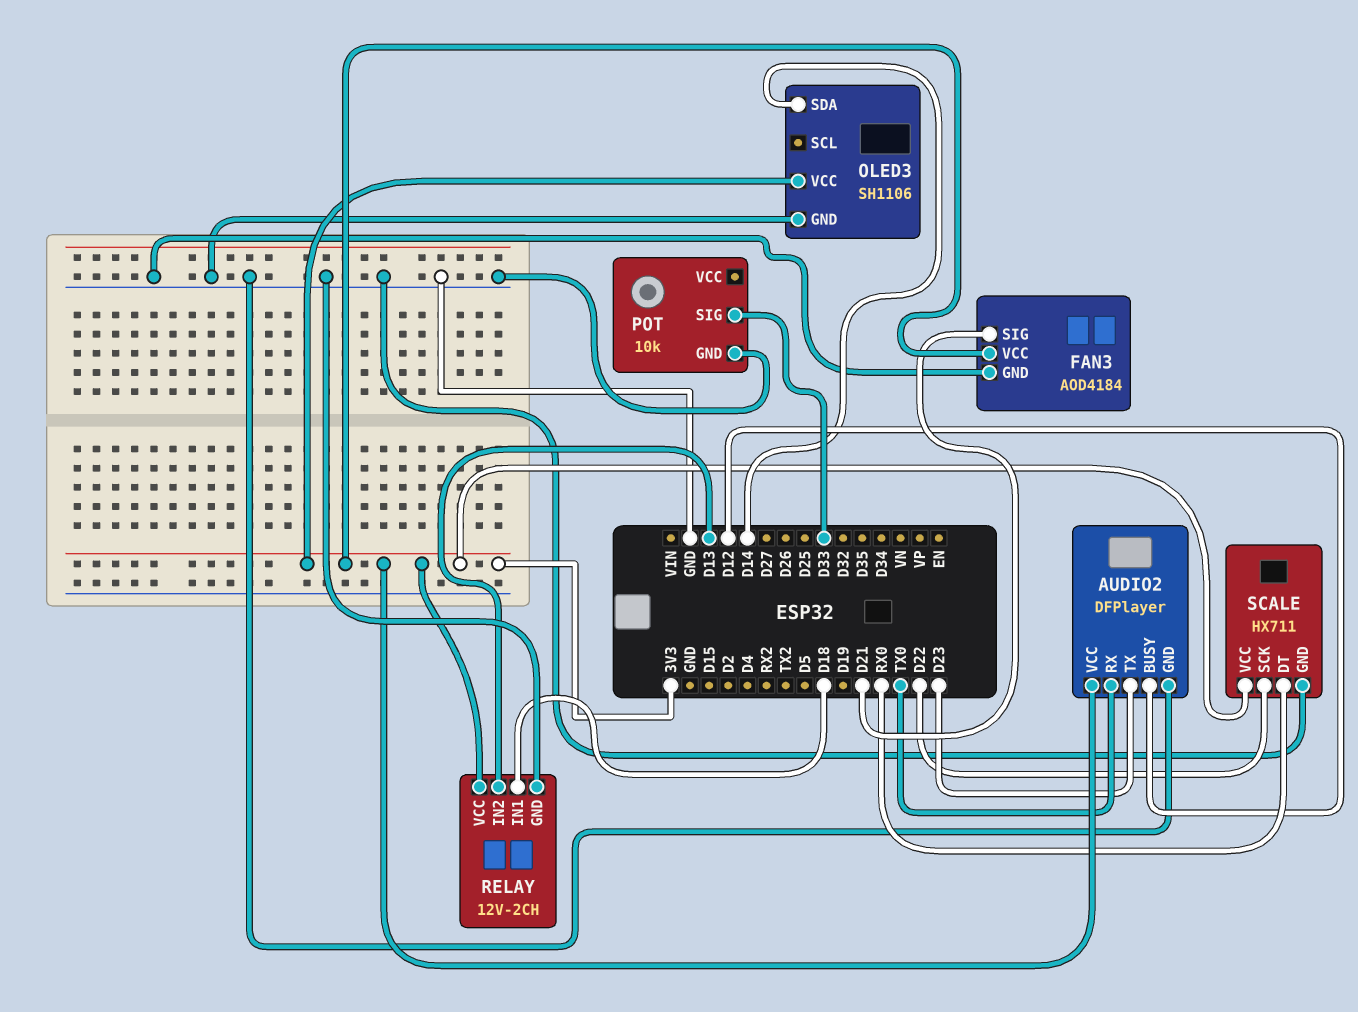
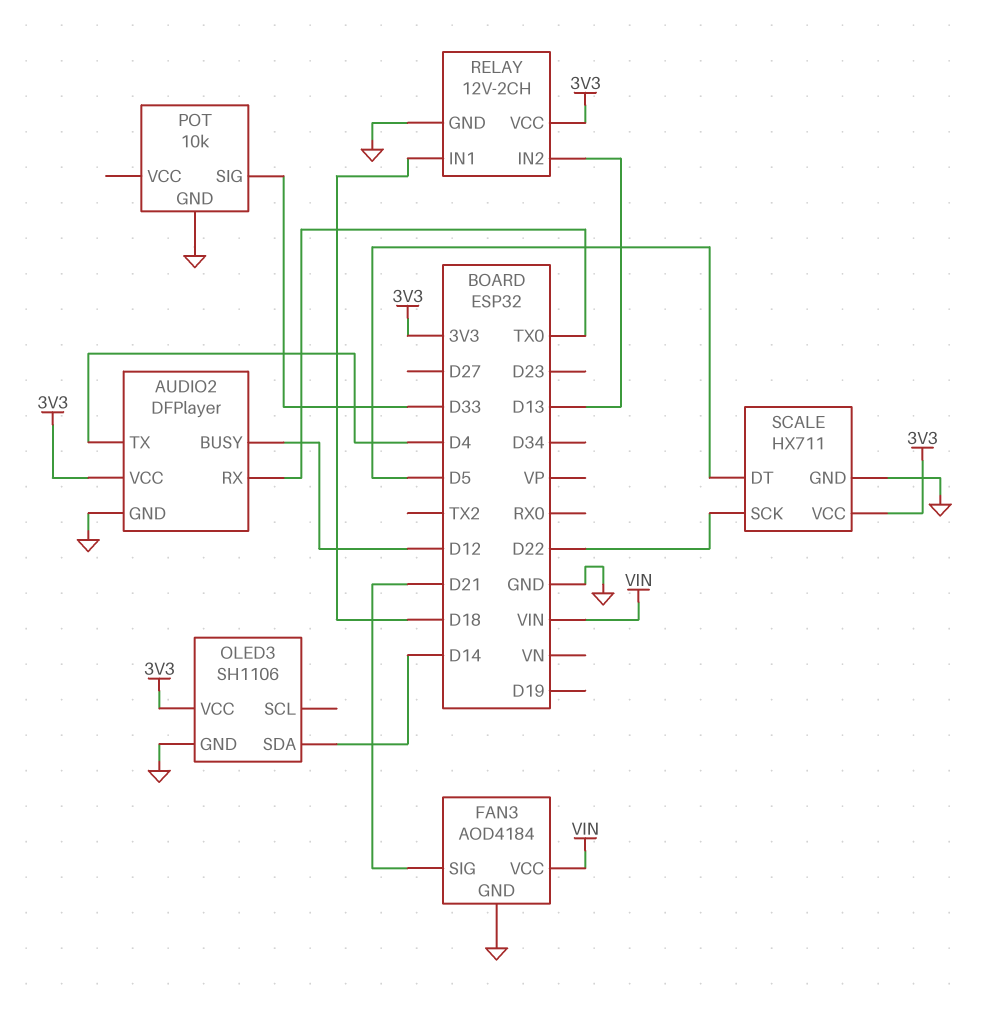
AUDIO2 pin TX: D23 -> D4
FAN3 pin VCC: 3V3 -> VIN
SCALE pin DT: RX0 -> D5

